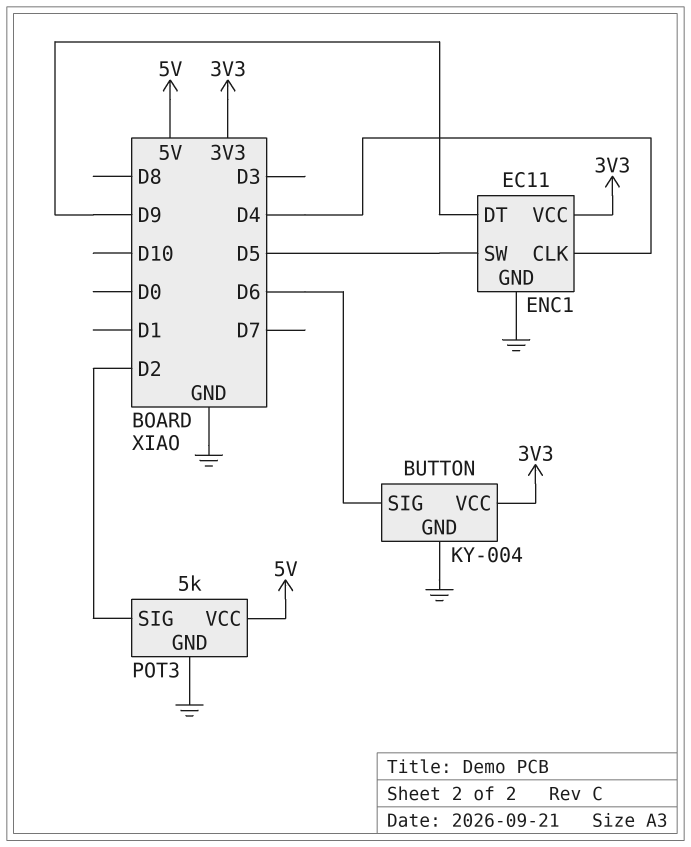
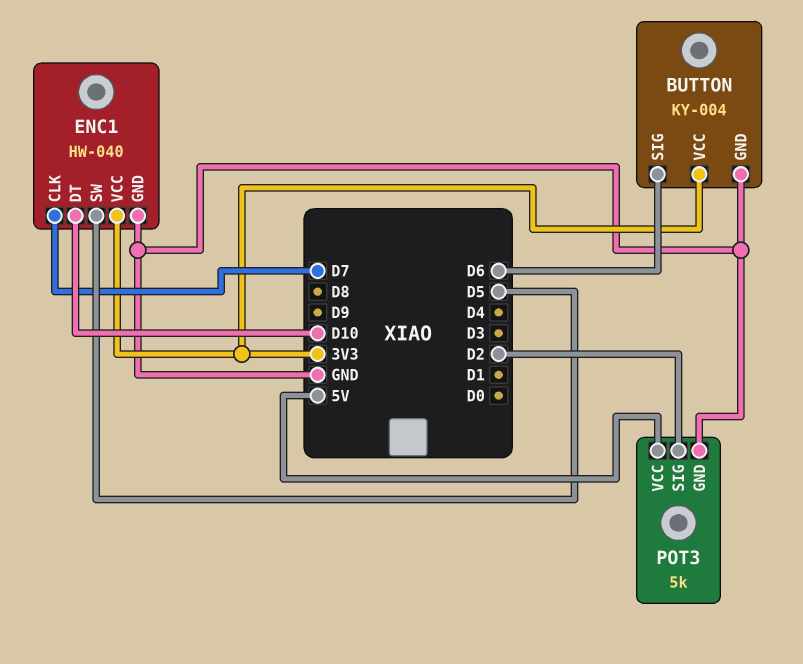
ENC1: EC11 -> HW-040
ENC1 pin CLK: D4 -> D7
ENC1 pin DT: D9 -> D10

